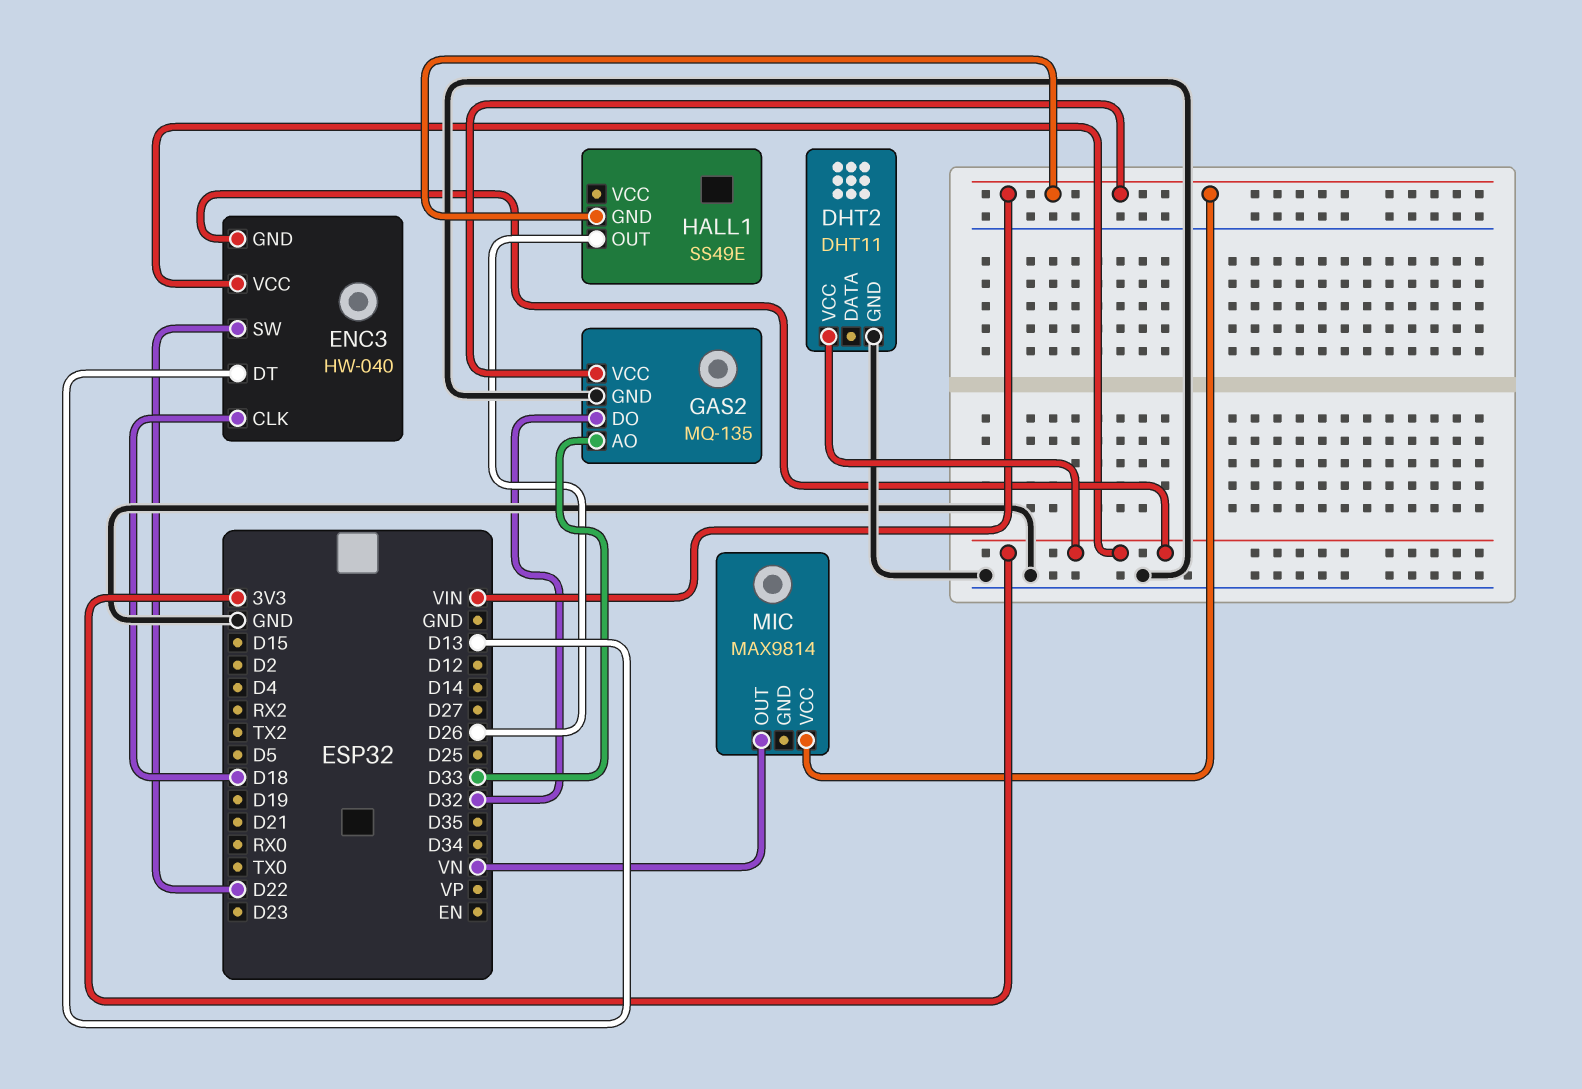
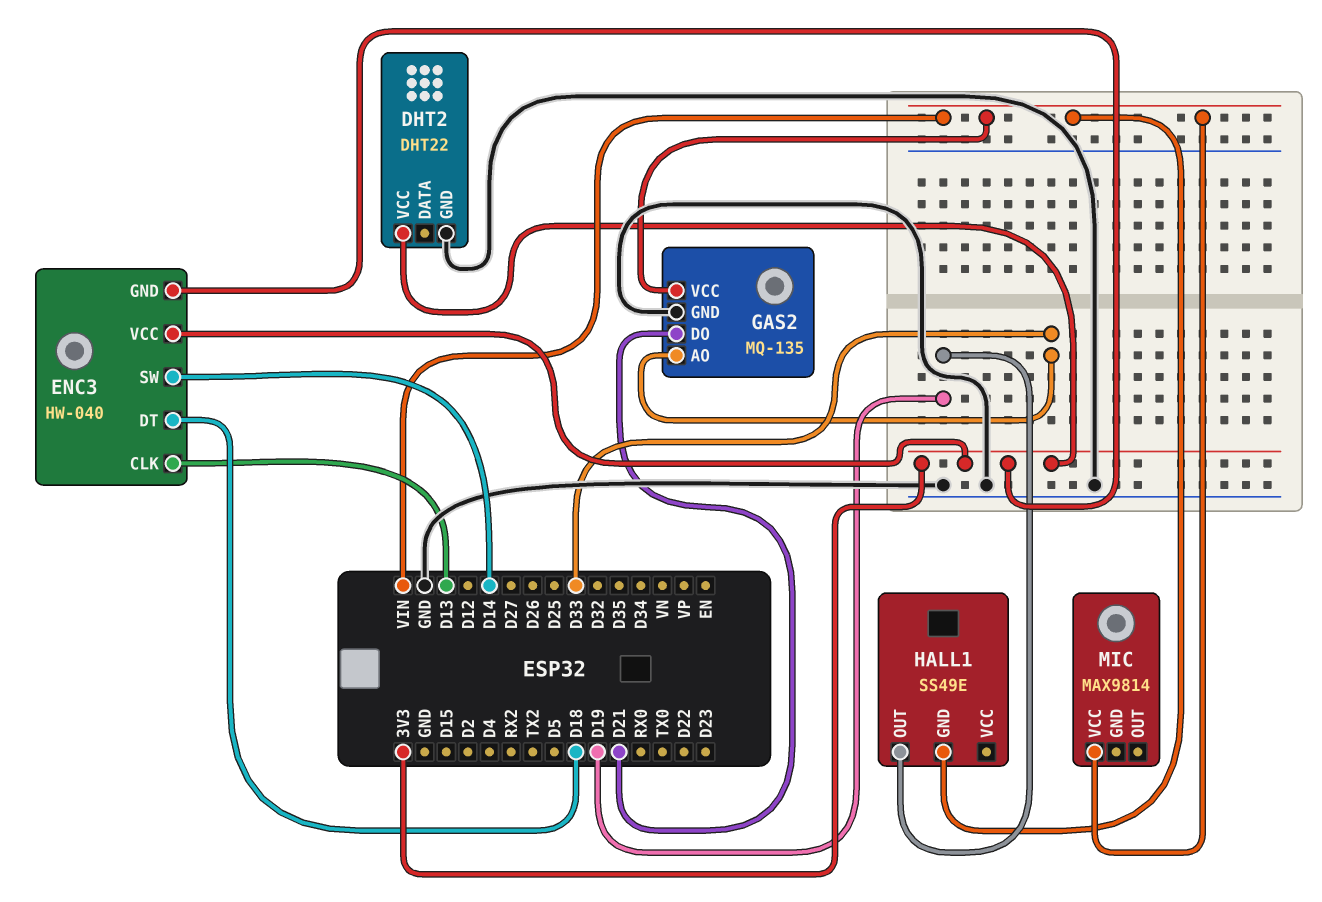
DHT2: DHT11 -> DHT22
ENC3 pin CLK: D18 -> D13
ENC3 pin DT: D13 -> D18
ENC3 pin SW: D22 -> D14
GAS2 pin DO: D32 -> D21
HALL1 pin OUT: D26 -> D19
MIC pin OUT: VN -> none

